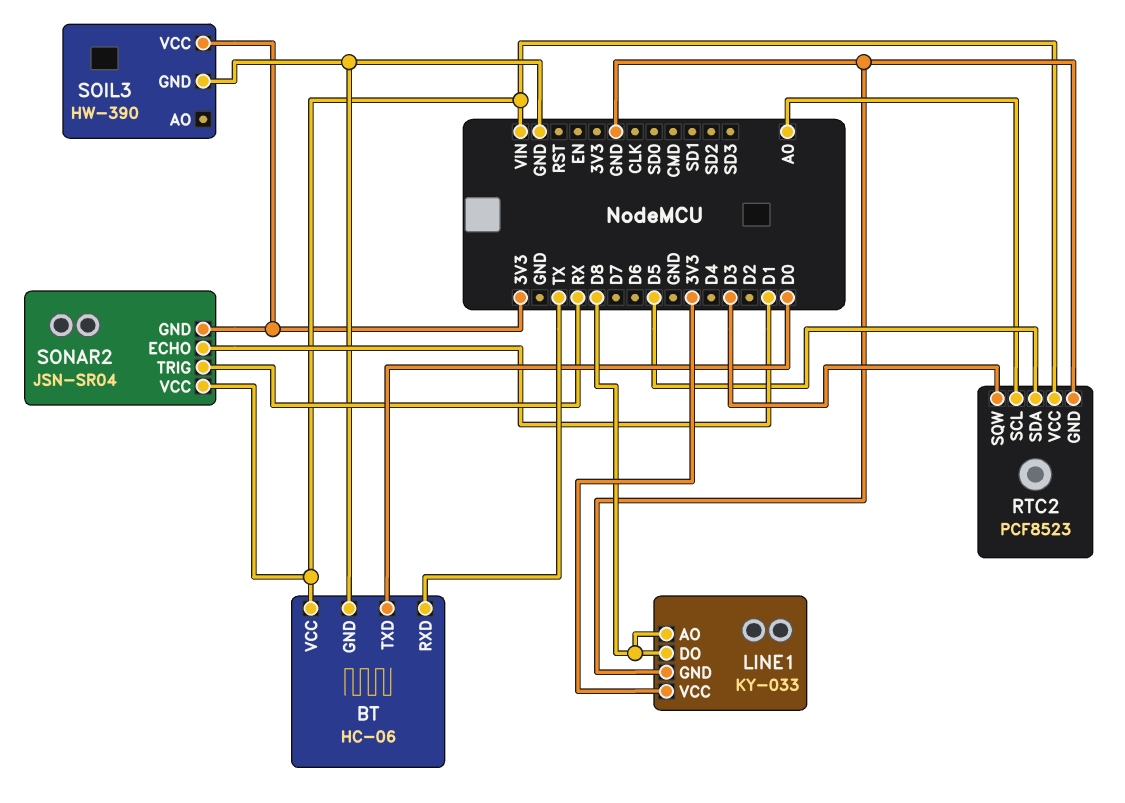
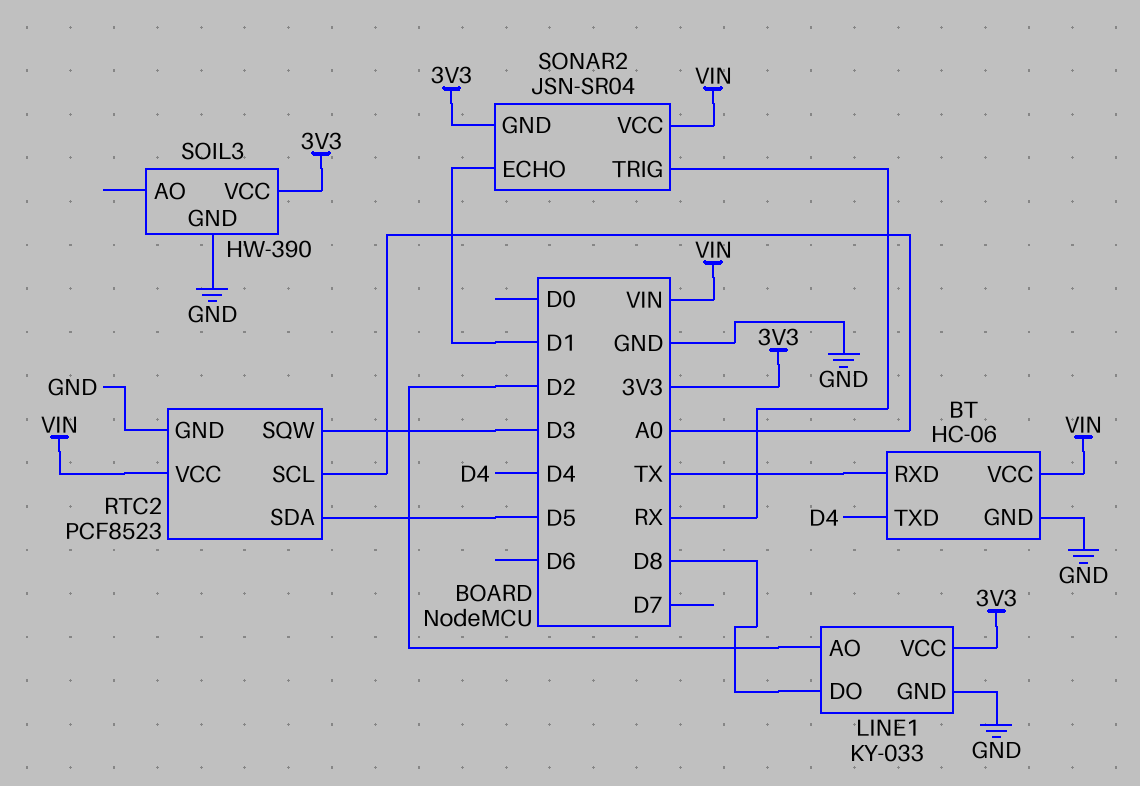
BT pin TXD: D0 -> D4
LINE1 pin AO: D8 -> D2

